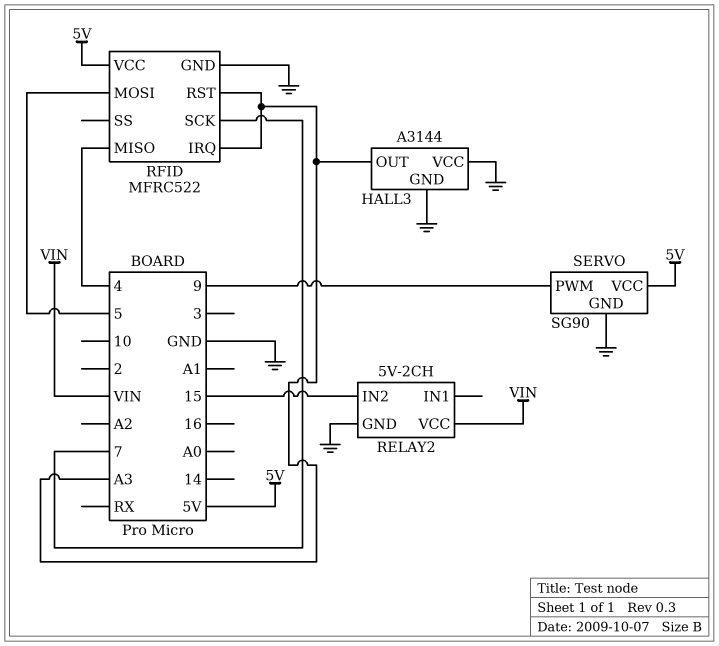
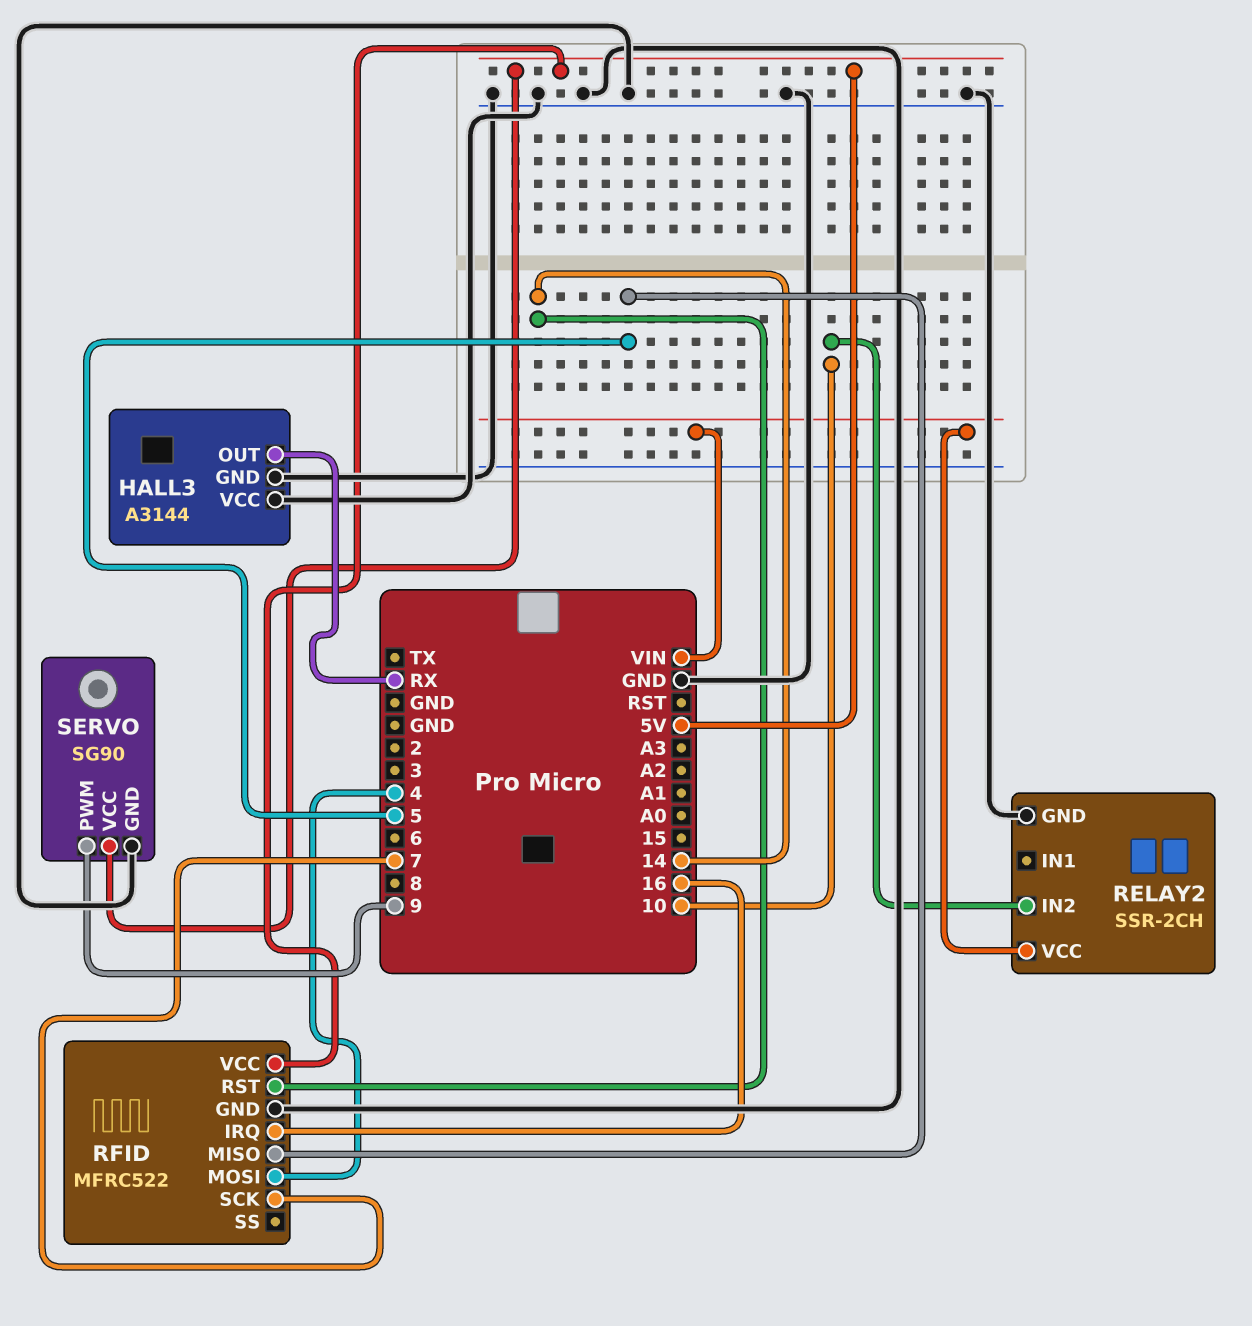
HALL3 pin OUT: A3 -> RX
RELAY2: 5V-2CH -> SSR-2CH
RELAY2 pin IN2: 15 -> 10
RFID pin IRQ: A3 -> 16
RFID pin MISO: 4 -> 5
RFID pin MOSI: 5 -> 4
RFID pin RST: A3 -> 14

